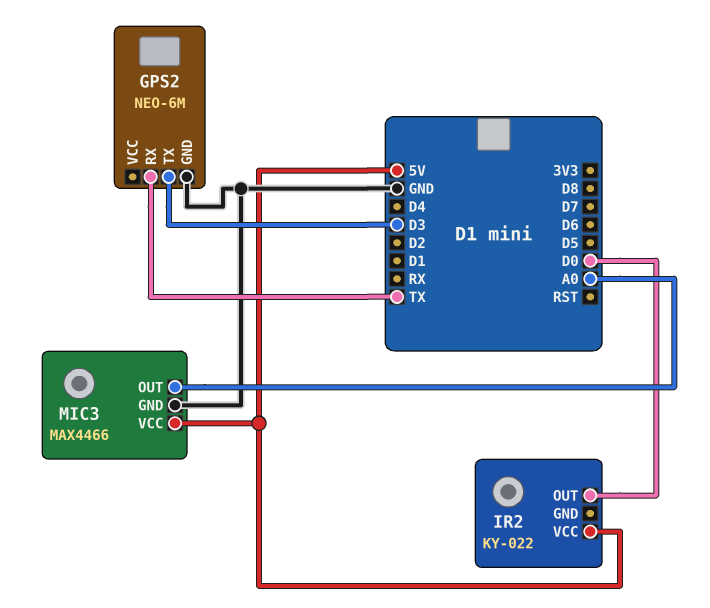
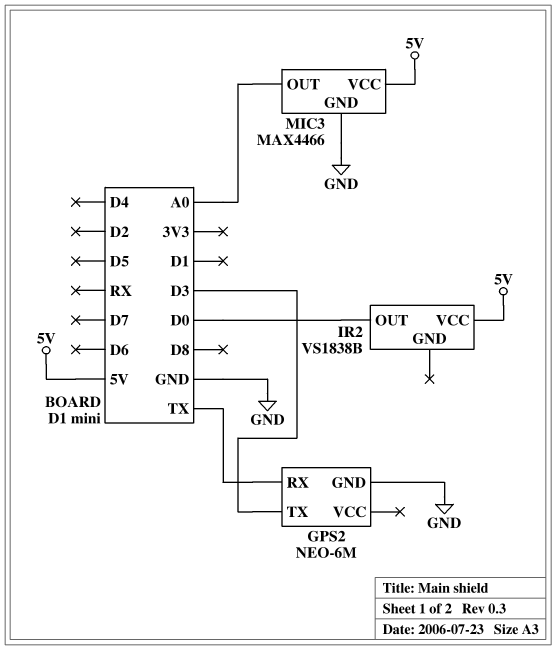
IR2: KY-022 -> VS1838B

